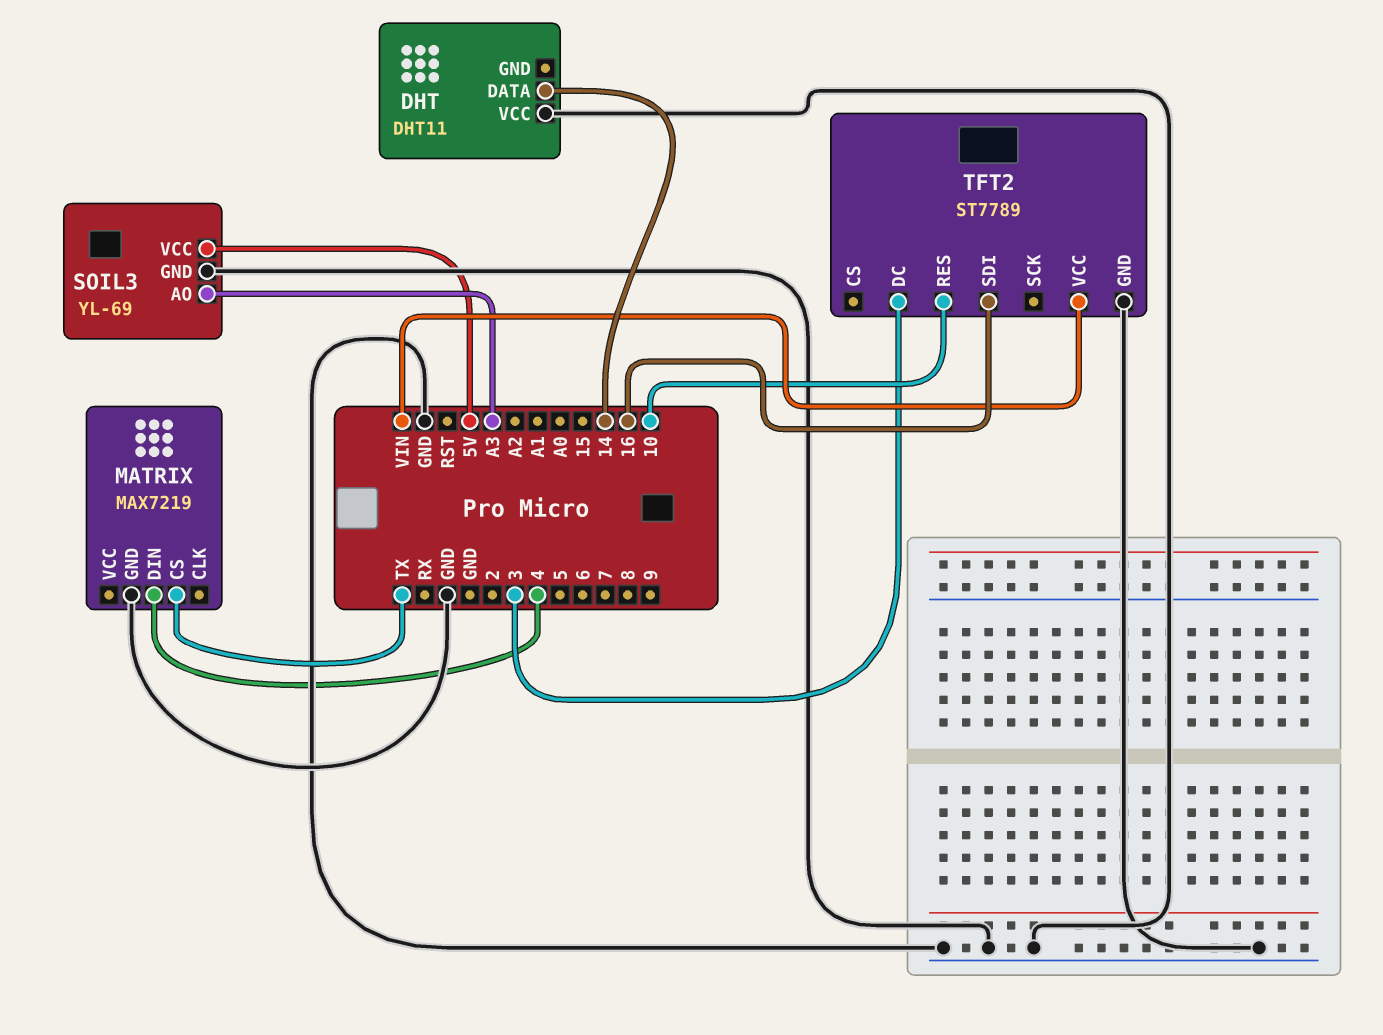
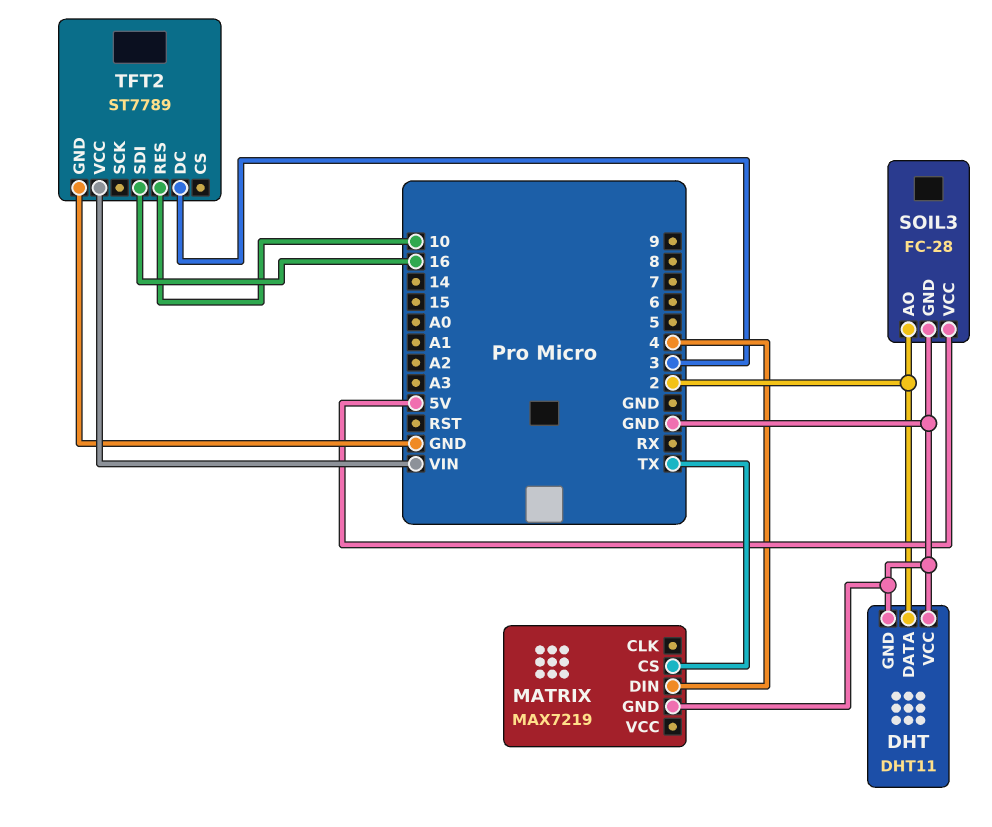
DHT pin DATA: 14 -> 2
DHT pin GND: none -> GND
SOIL3: YL-69 -> FC-28
SOIL3 pin AO: A3 -> 2

